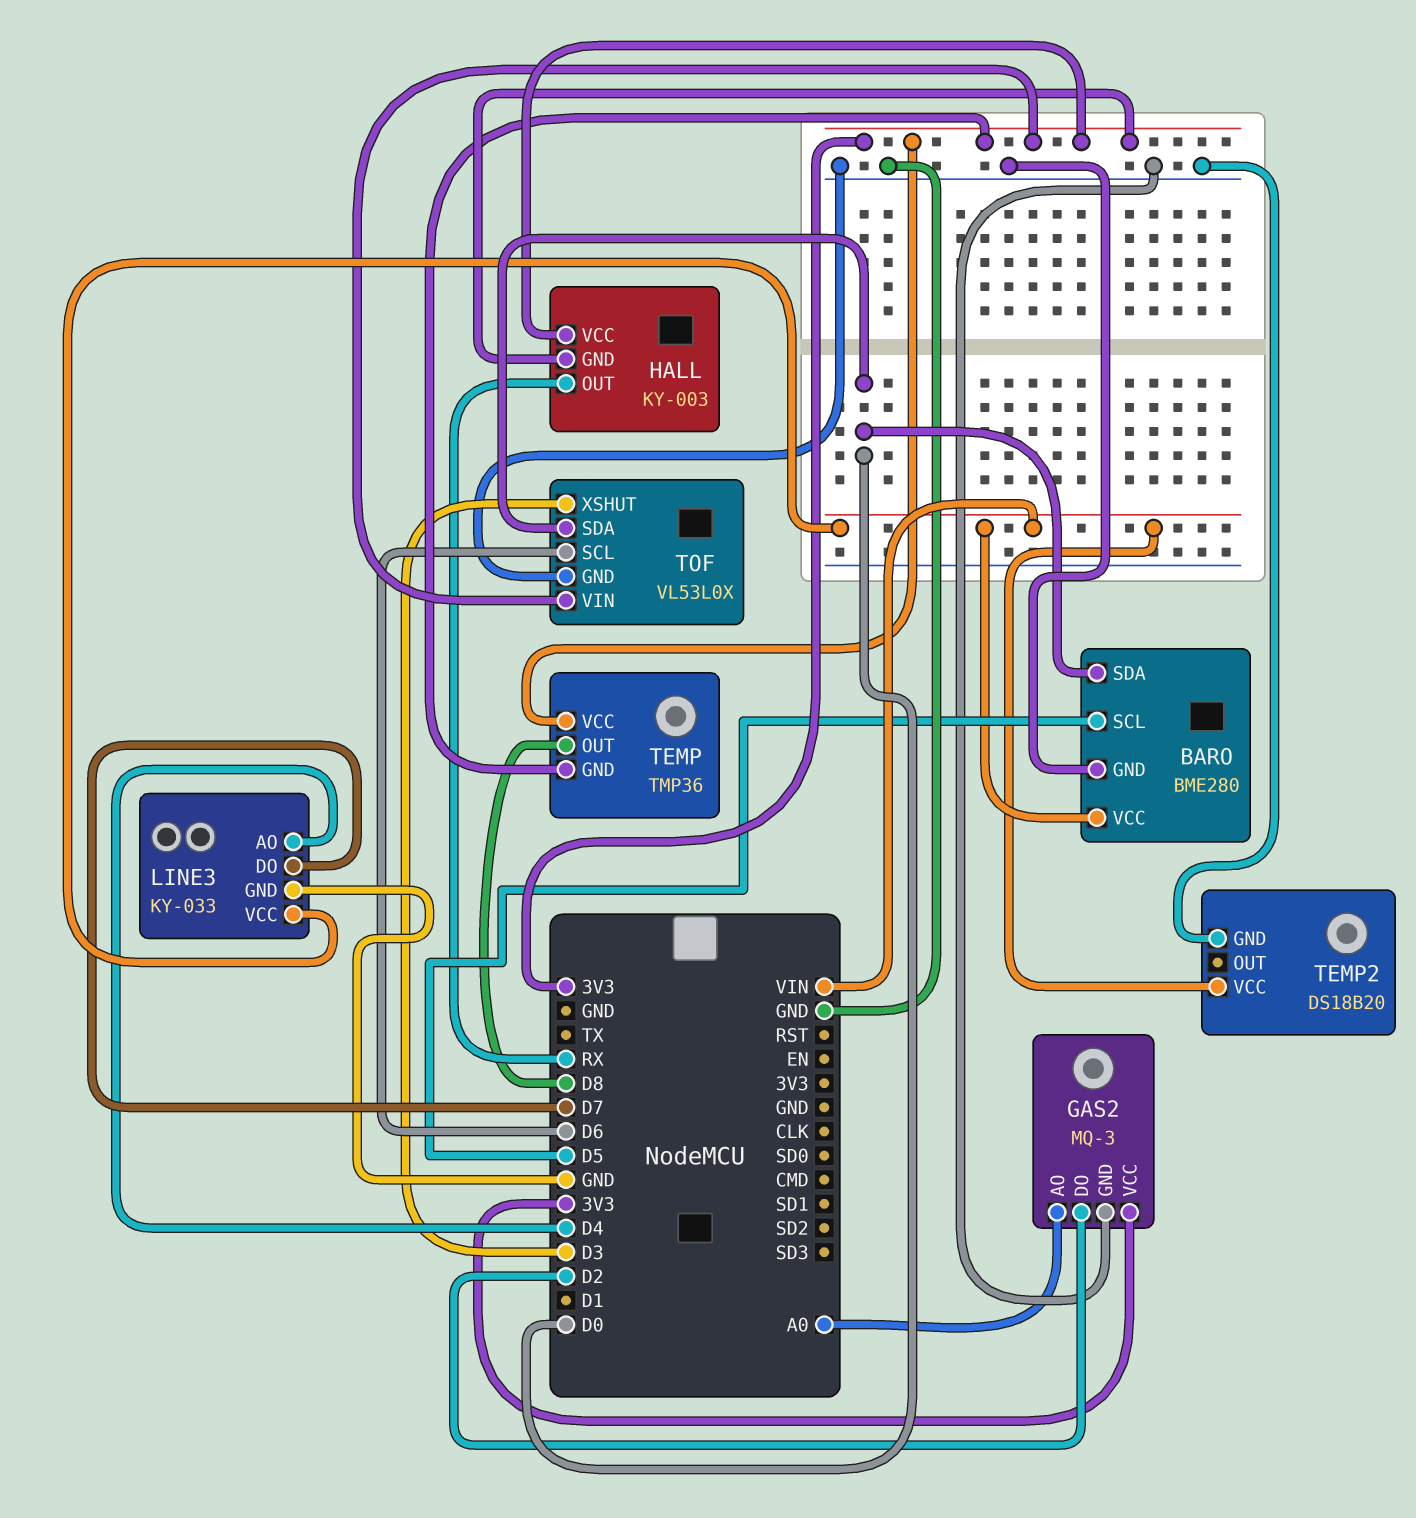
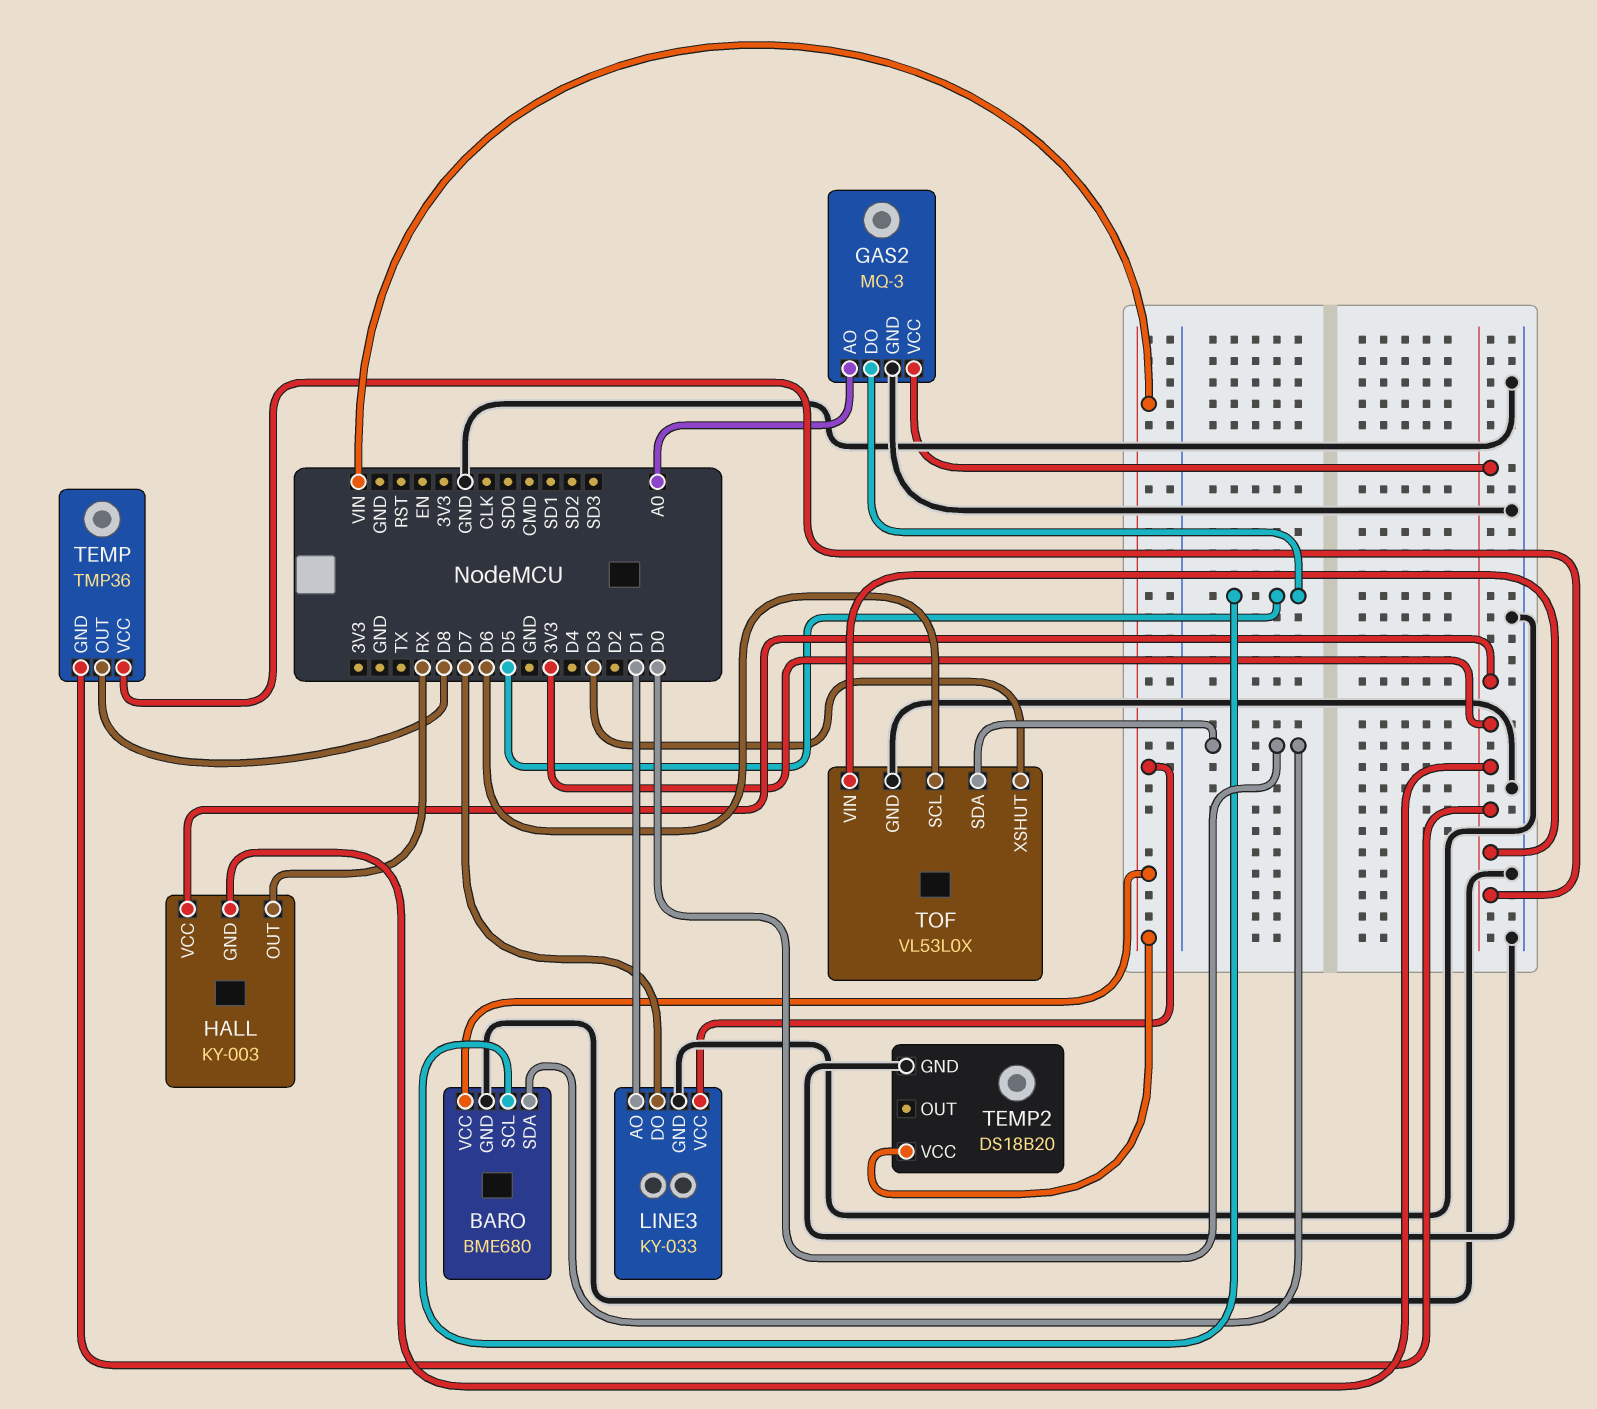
BARO: BME280 -> BME680
GAS2 pin DO: D2 -> D5
LINE3 pin AO: D4 -> D1

